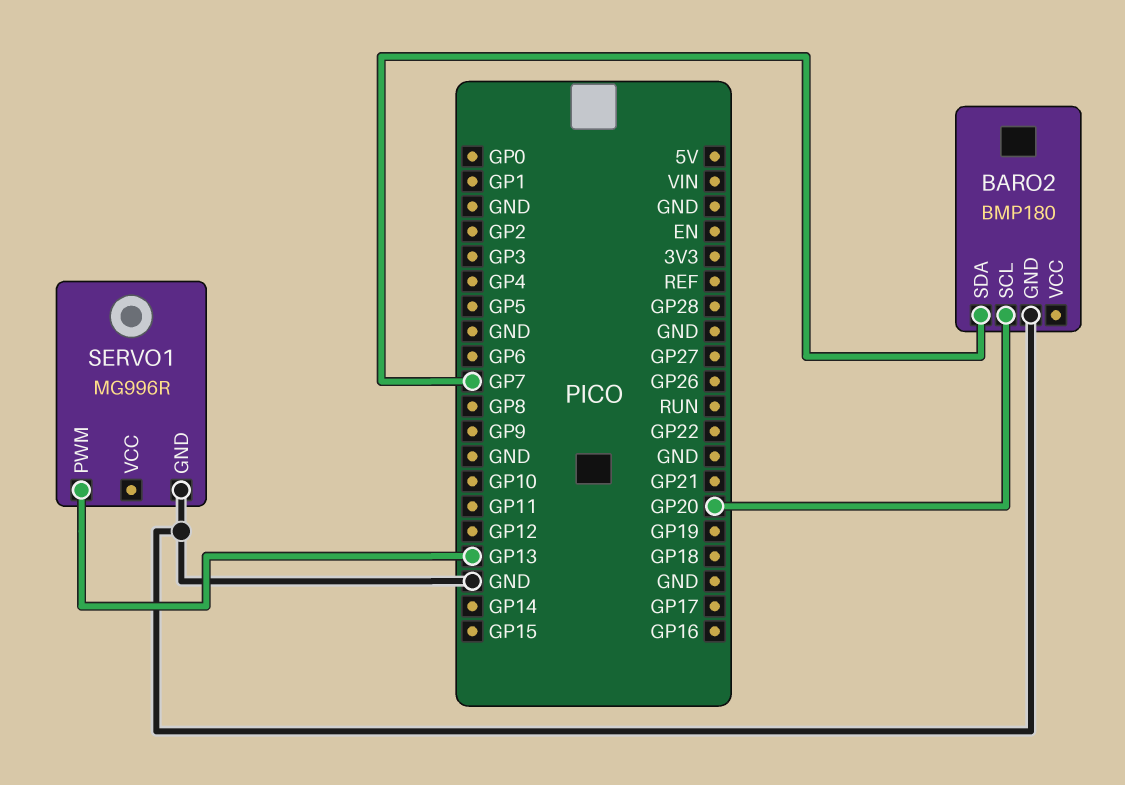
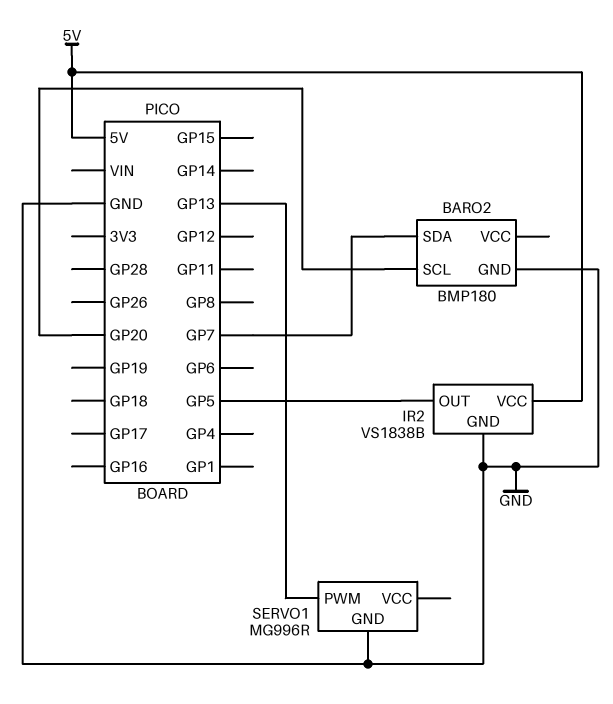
IR2: none -> VS1838B
IR2 pin GND: none -> GND
IR2 pin OUT: none -> GP5
IR2 pin VCC: none -> 5V

